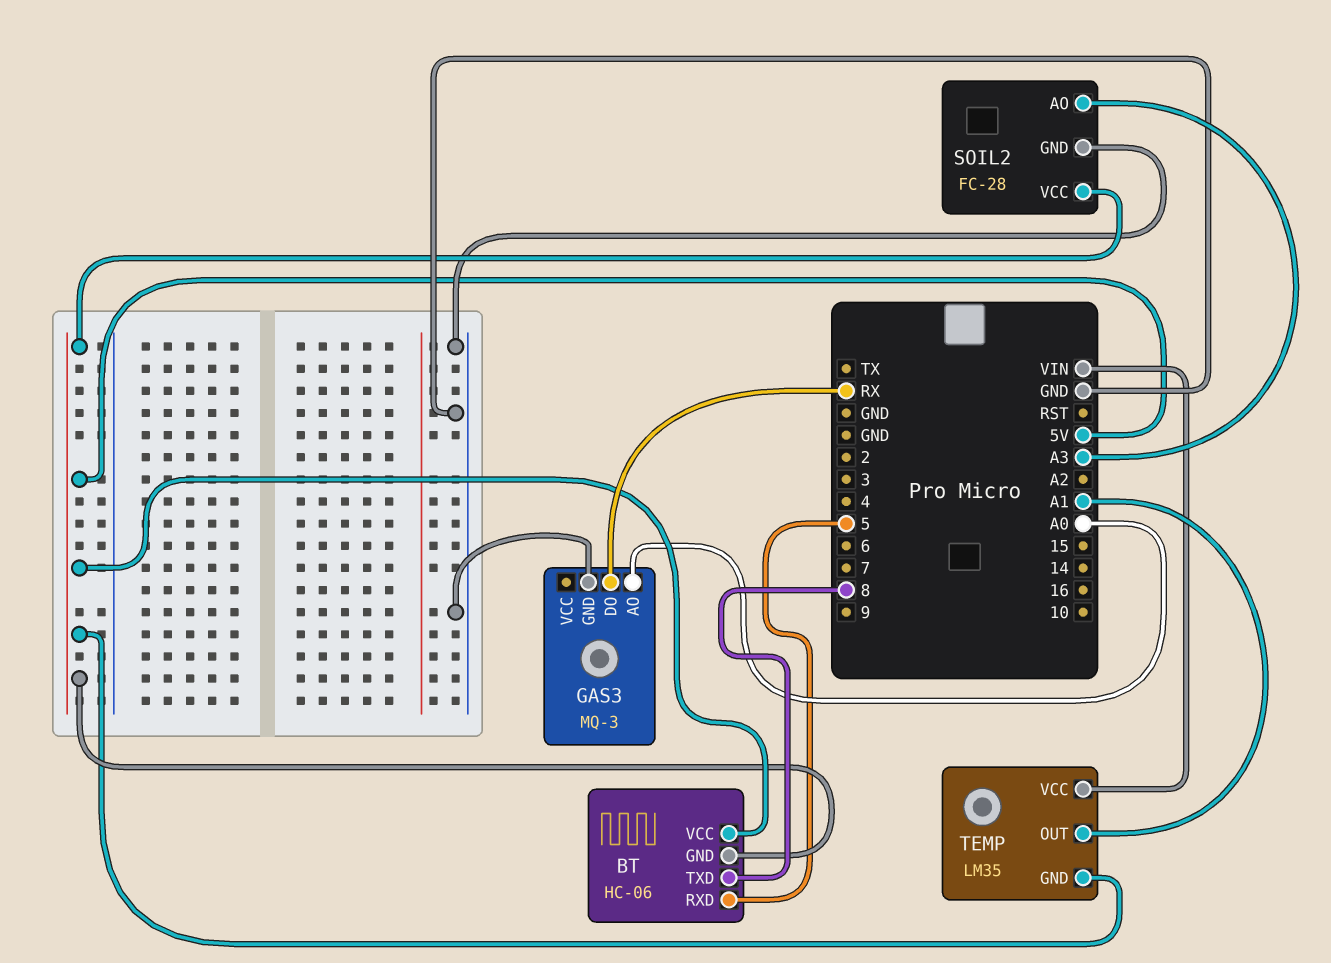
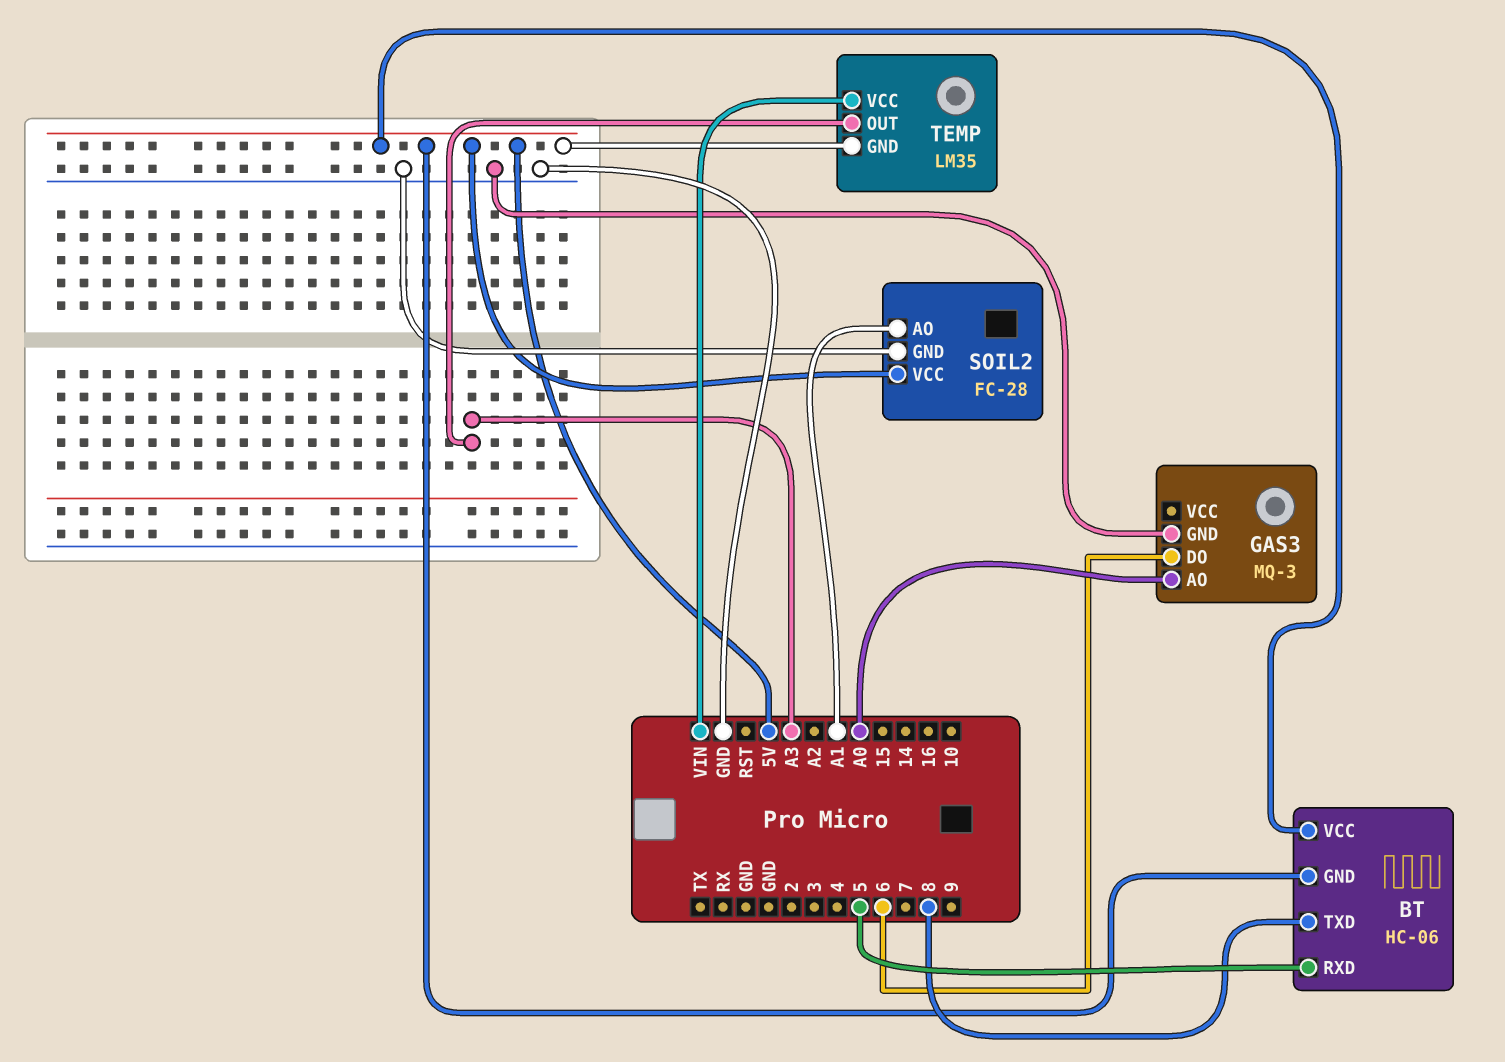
GAS3 pin DO: RX -> 6
SOIL2 pin AO: A3 -> A1
TEMP pin OUT: A1 -> A3

